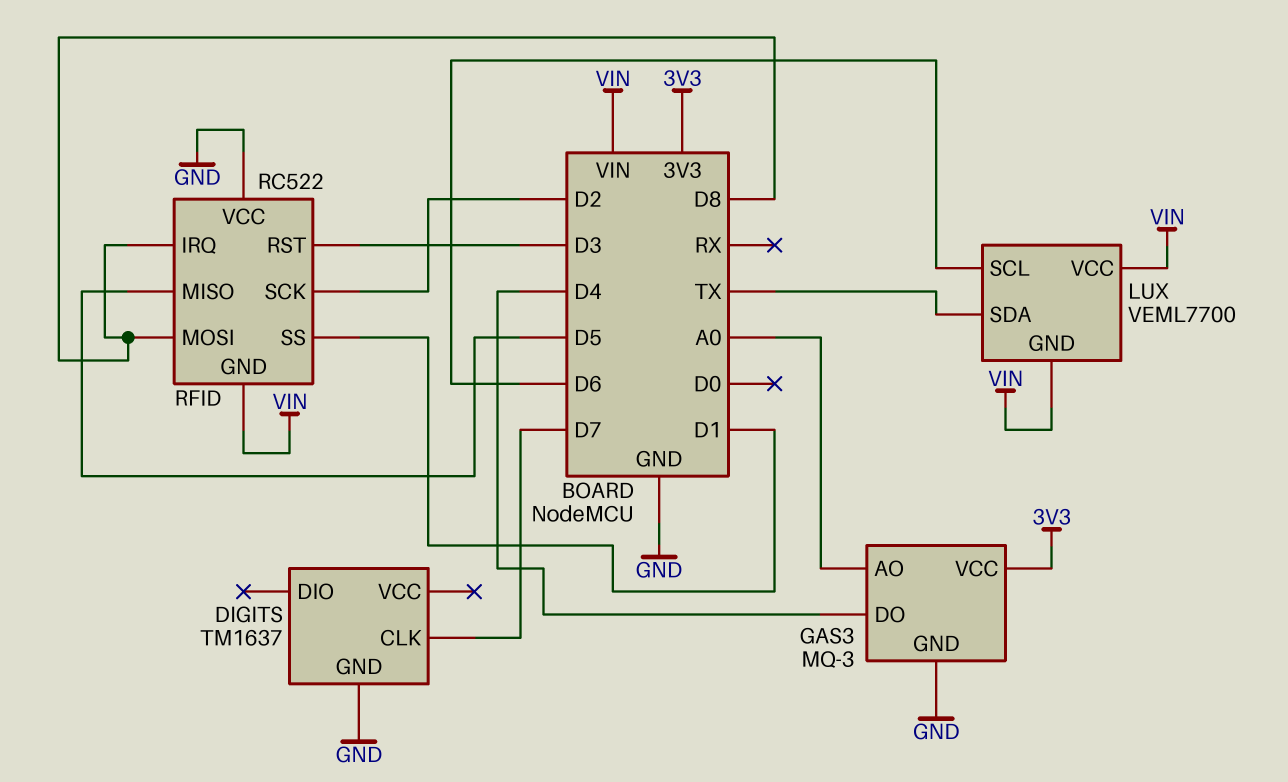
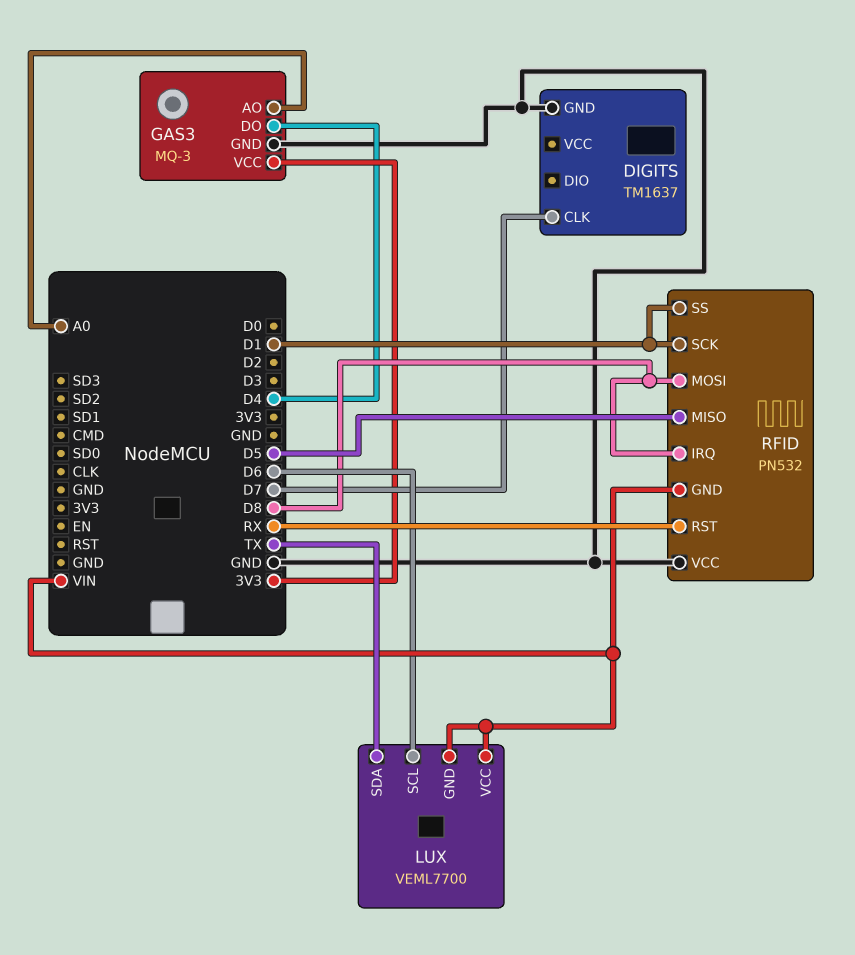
RFID: RC522 -> PN532
RFID pin RST: D3 -> RX
RFID pin SCK: D2 -> D1

